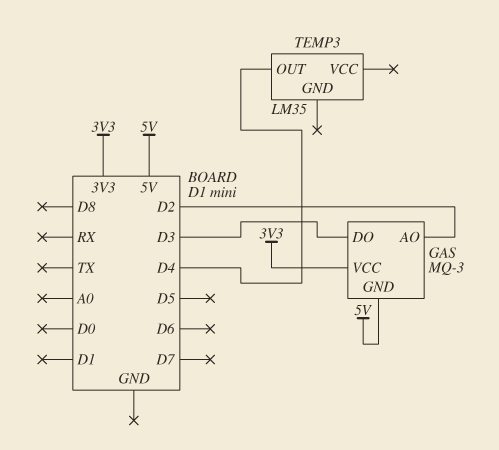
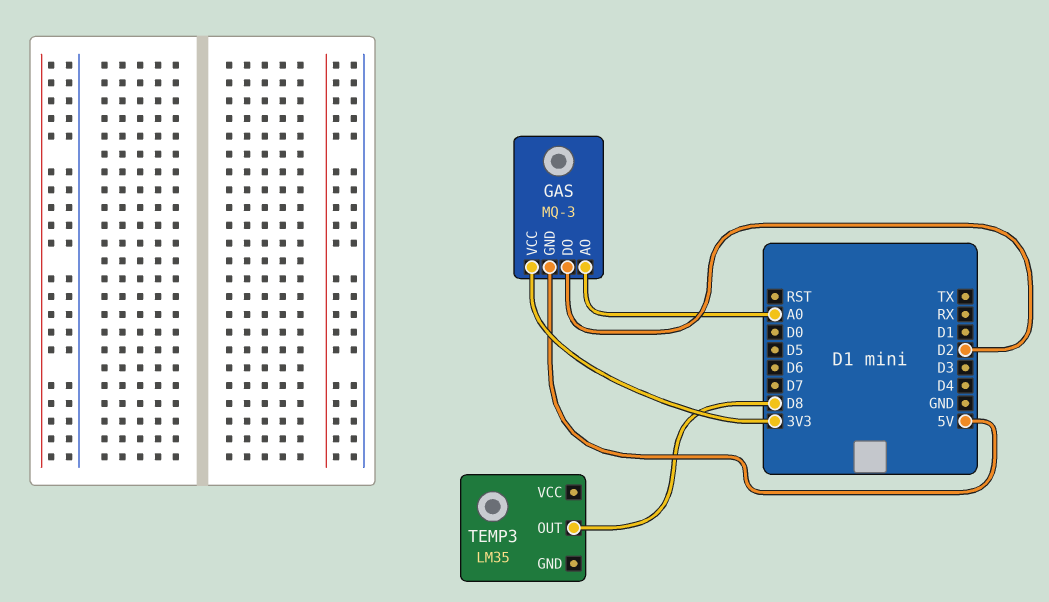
GAS pin AO: D2 -> A0
GAS pin DO: D3 -> D2
TEMP3 pin OUT: D4 -> D8

